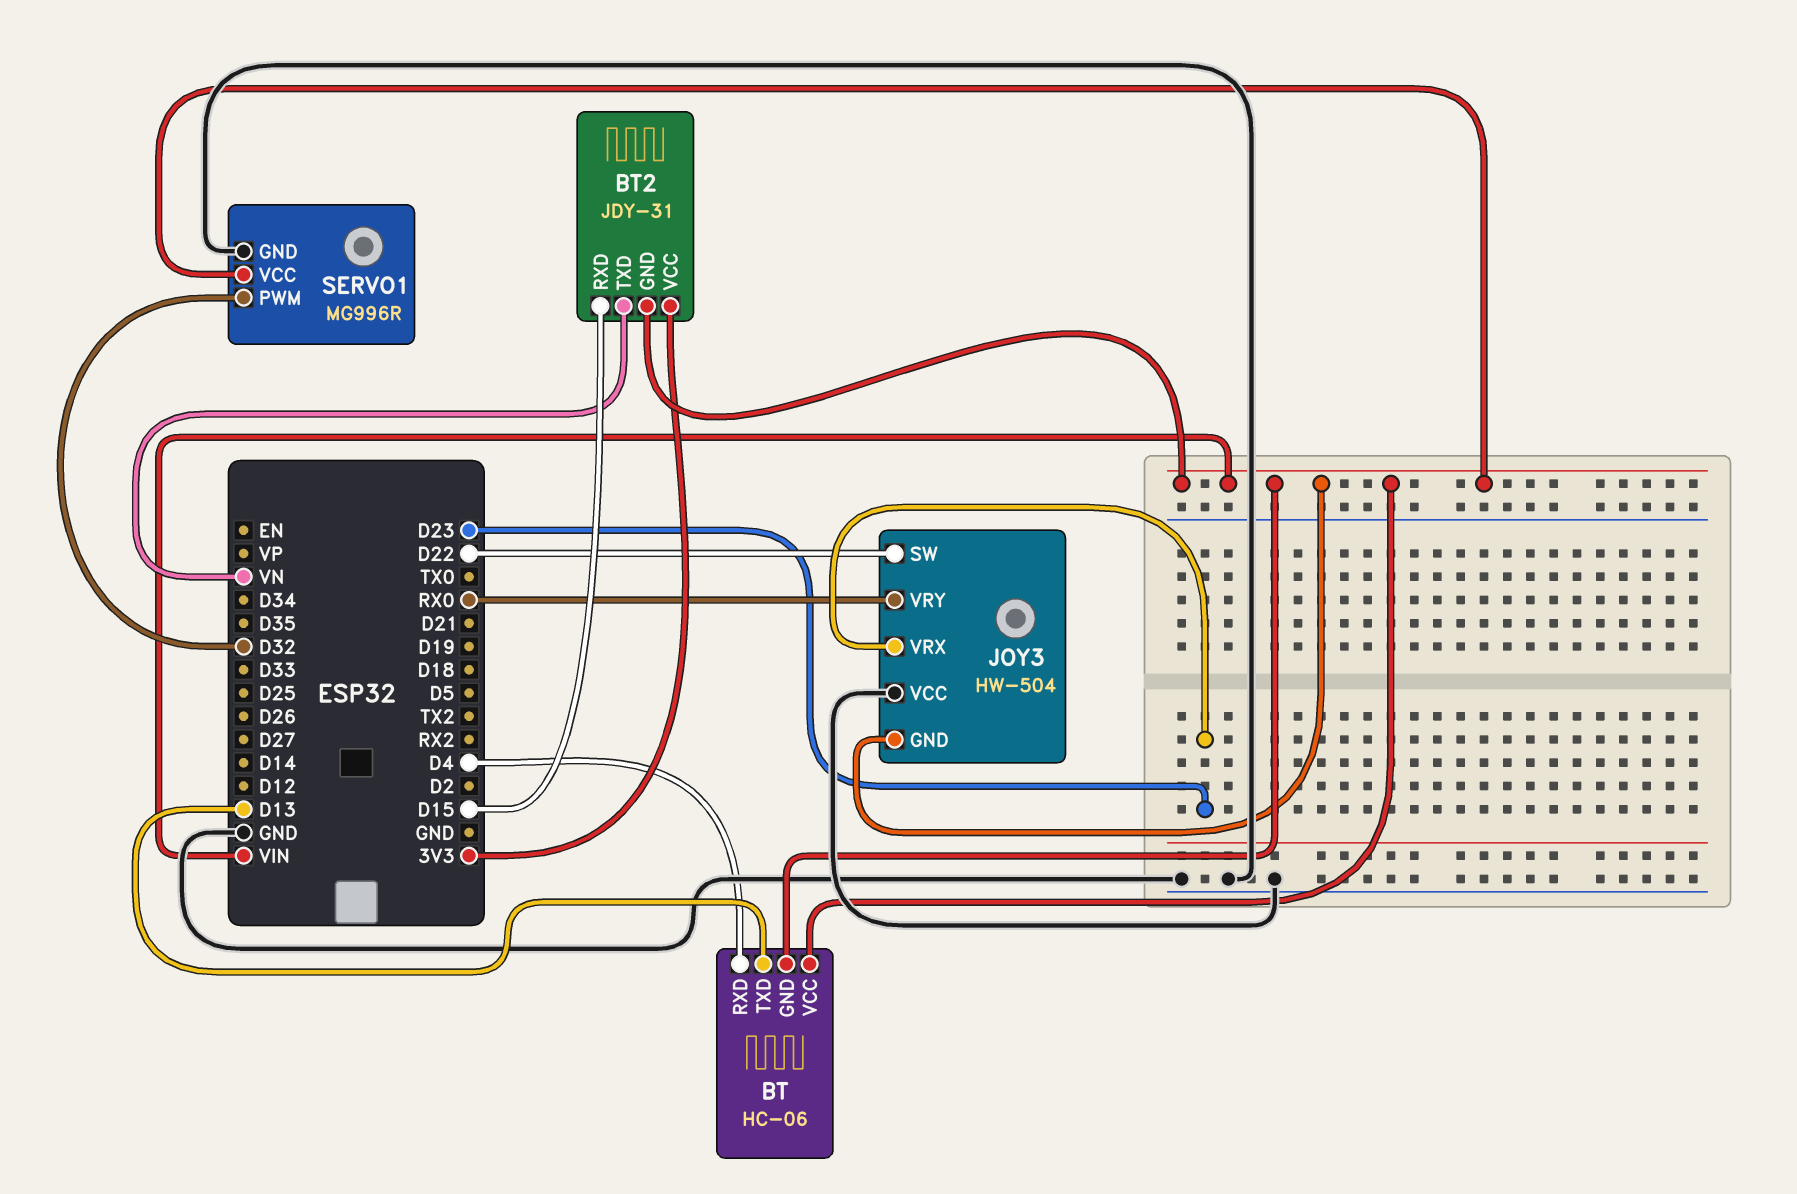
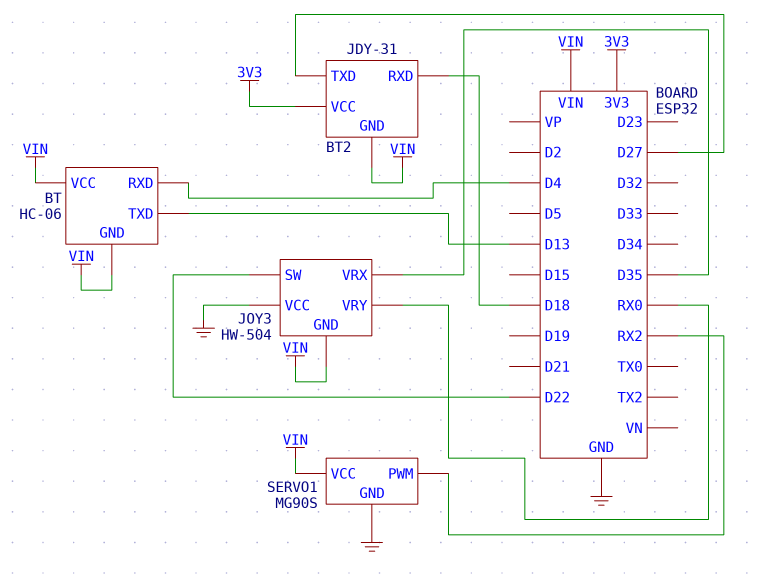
BT2 pin RXD: D15 -> D18
BT2 pin TXD: VN -> D27
JOY3 pin VRX: D23 -> D35
SERVO1: MG996R -> MG90S
SERVO1 pin PWM: D32 -> RX2

